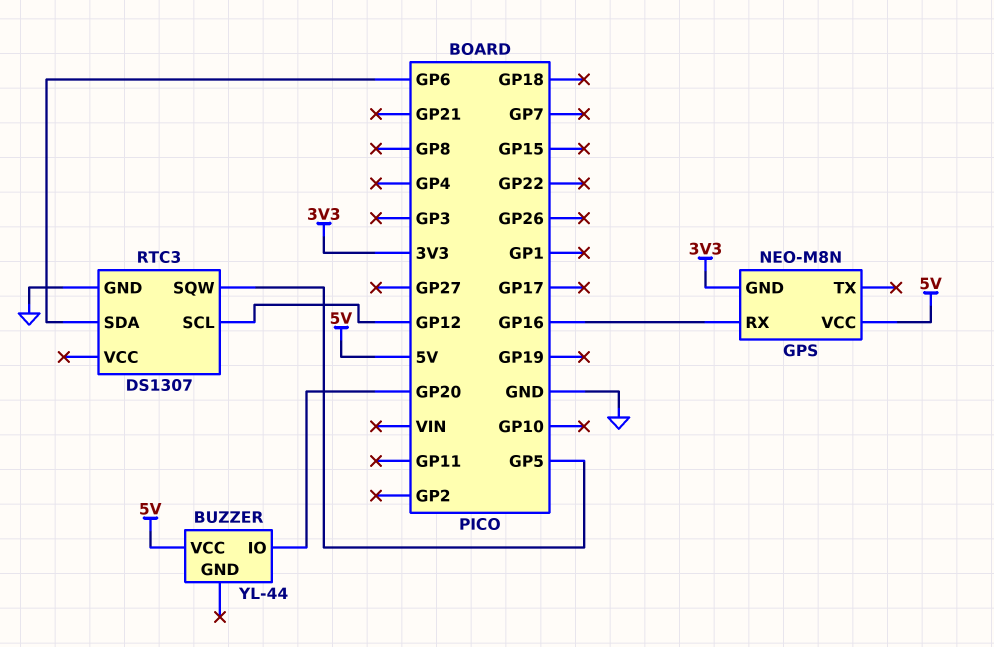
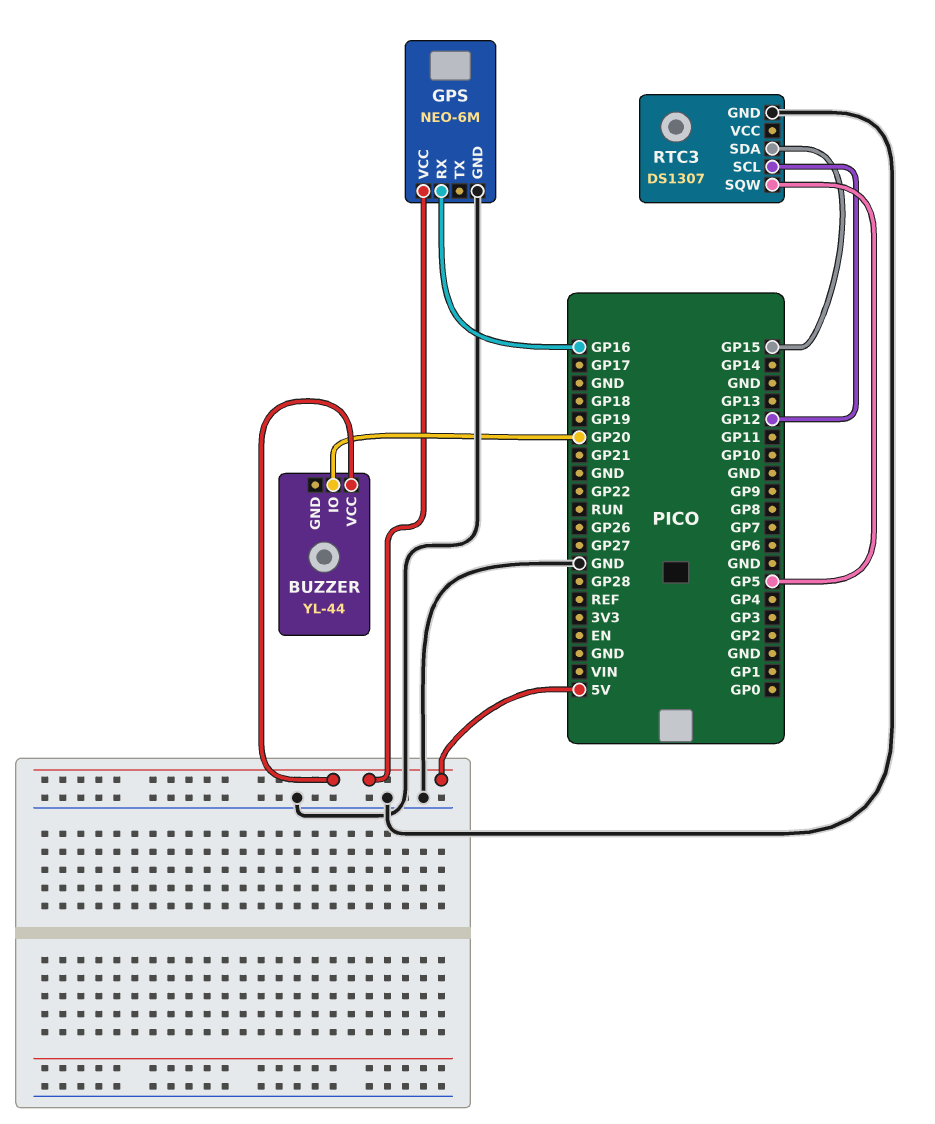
GPS: NEO-M8N -> NEO-6M
GPS pin GND: 3V3 -> GND
RTC3 pin SDA: GP6 -> GP15

